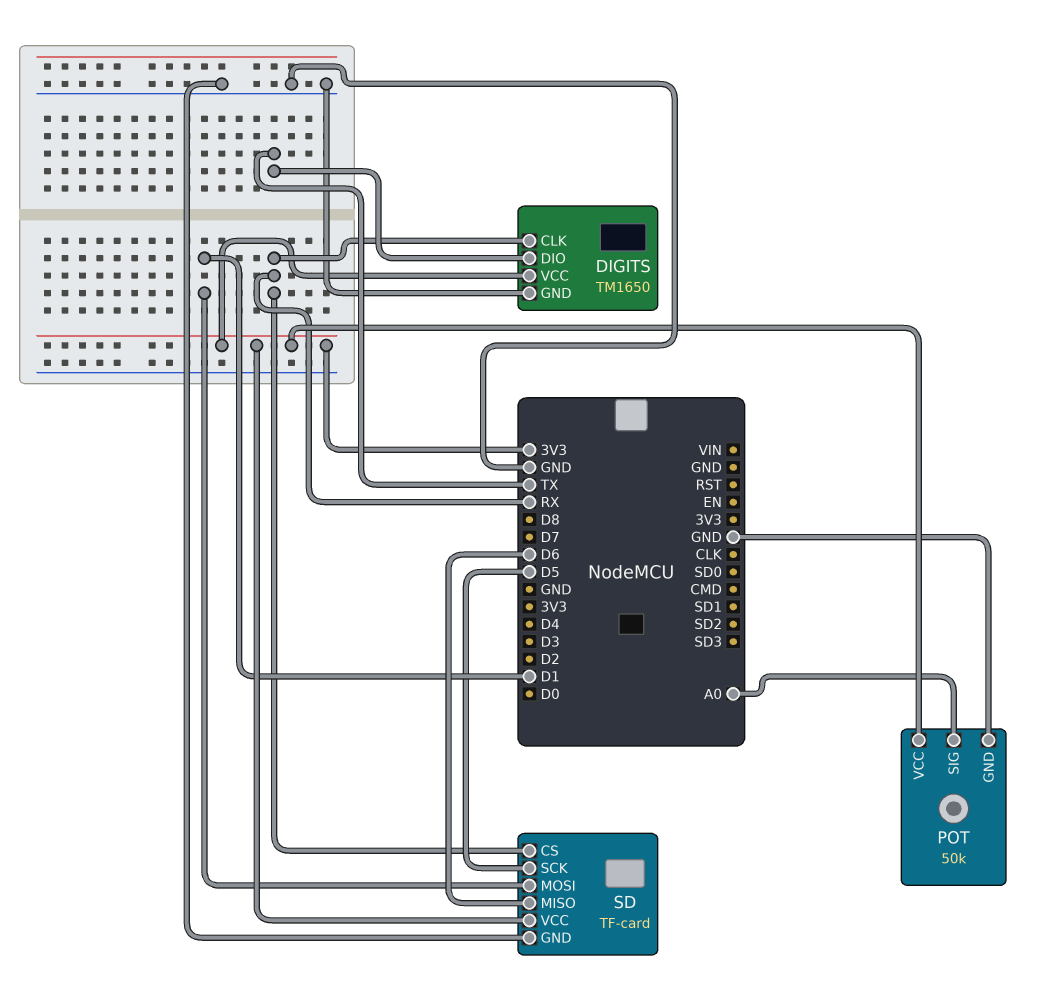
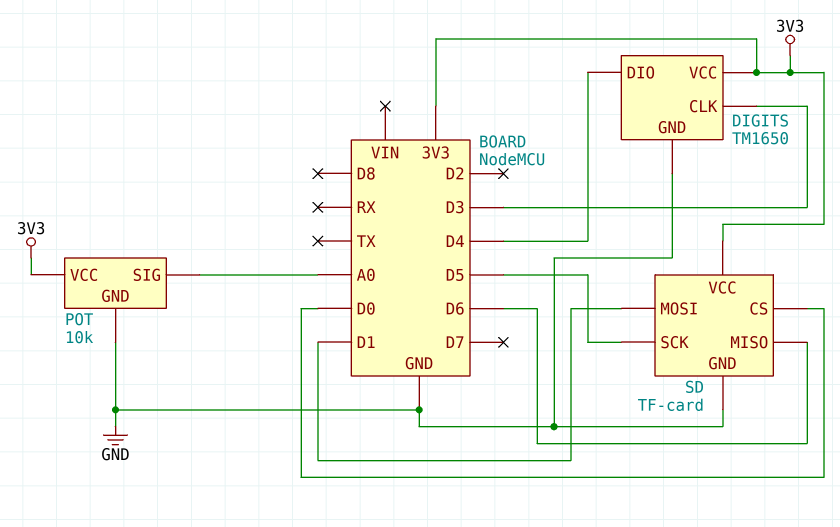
DIGITS pin CLK: RX -> D3
DIGITS pin DIO: TX -> D4
POT: 50k -> 10k
SD pin CS: RX -> D0

